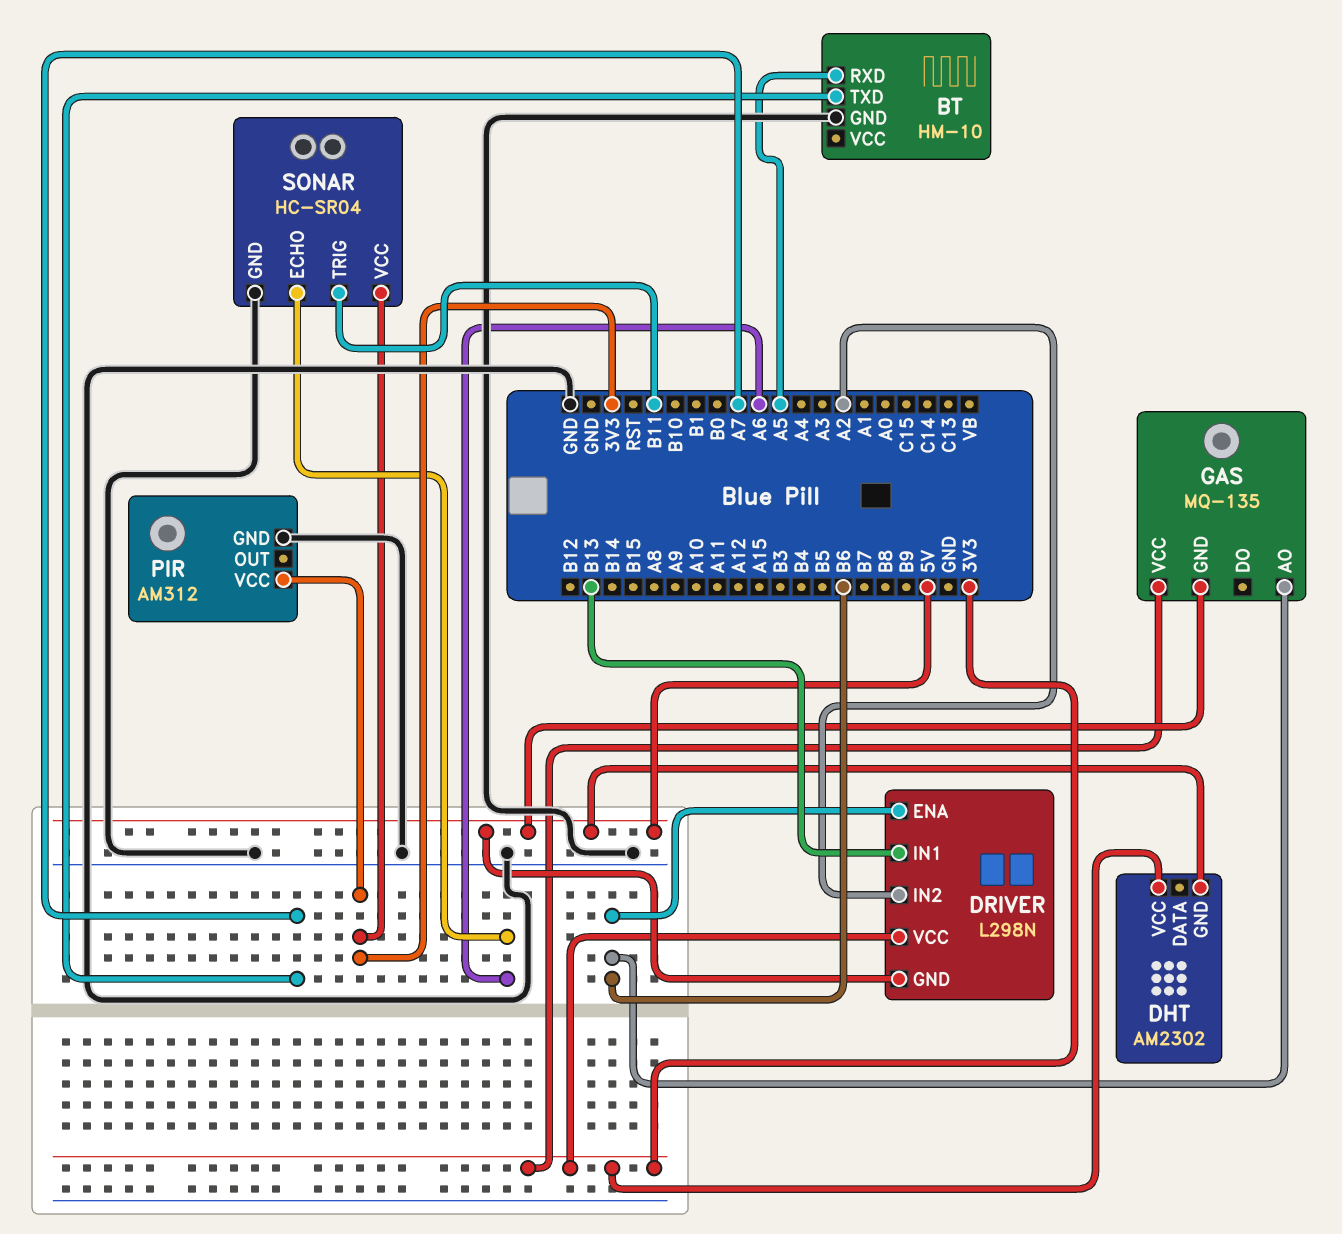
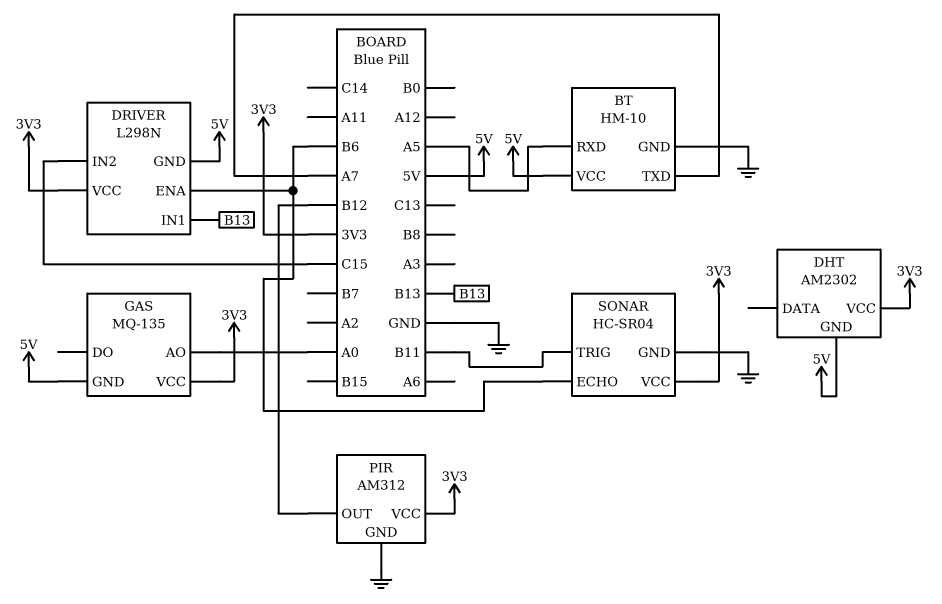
BT pin VCC: none -> 5V
DRIVER pin IN2: A2 -> C15
GAS pin AO: B6 -> A0
PIR pin OUT: none -> B12
SONAR pin ECHO: A6 -> B6

